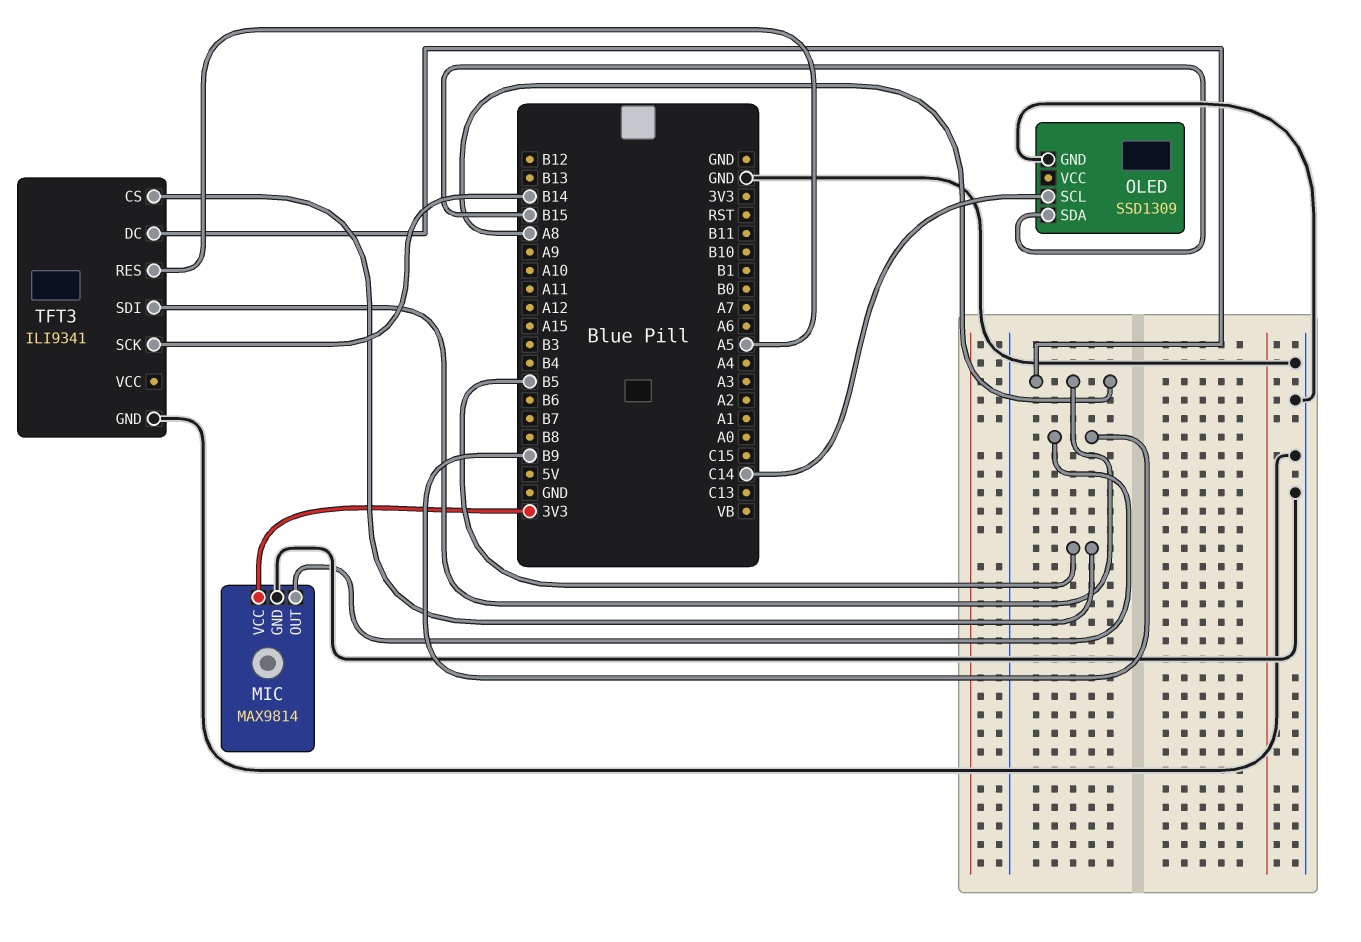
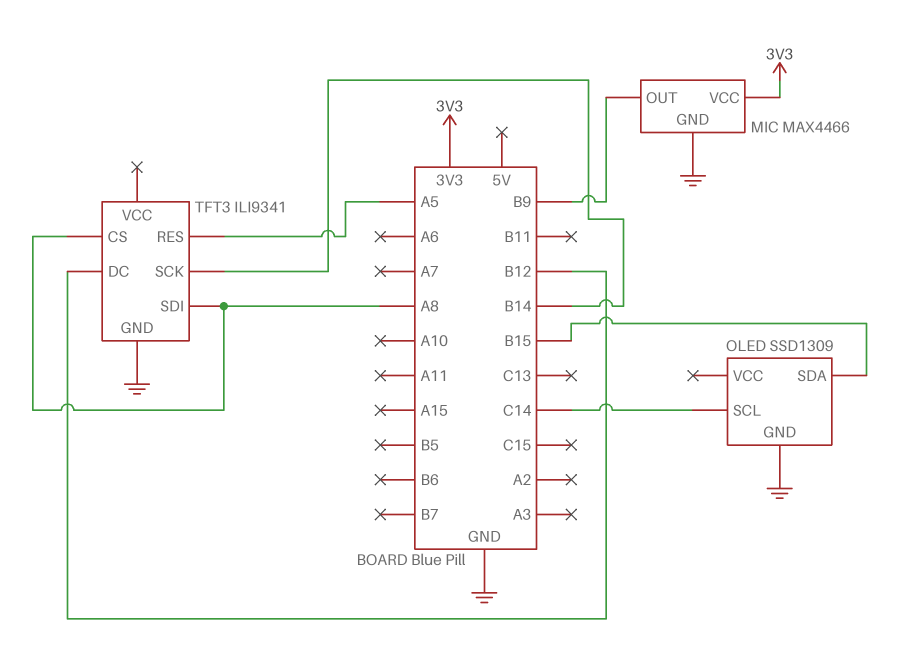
MIC: MAX9814 -> MAX4466
TFT3 pin CS: B5 -> A8
TFT3 pin DC: A8 -> B12

